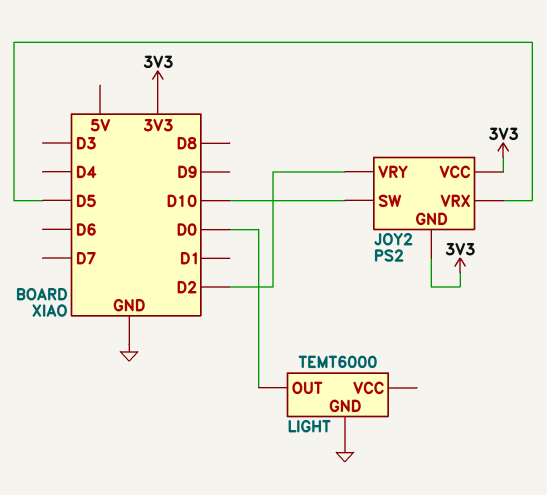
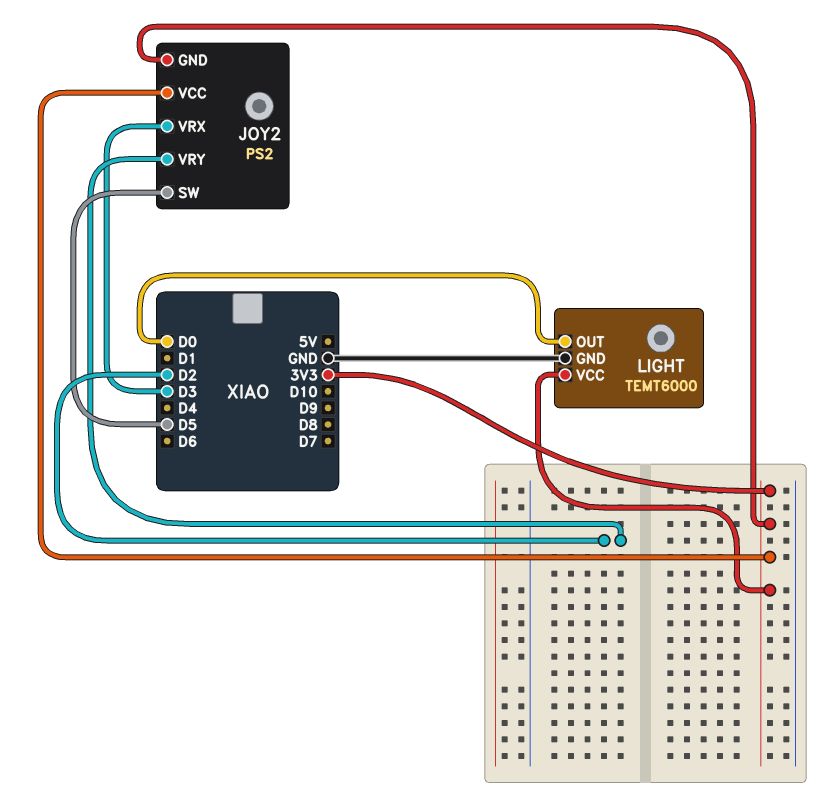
JOY2 pin SW: D10 -> D5
JOY2 pin VRX: D5 -> D3
LIGHT pin VCC: none -> 3V3

